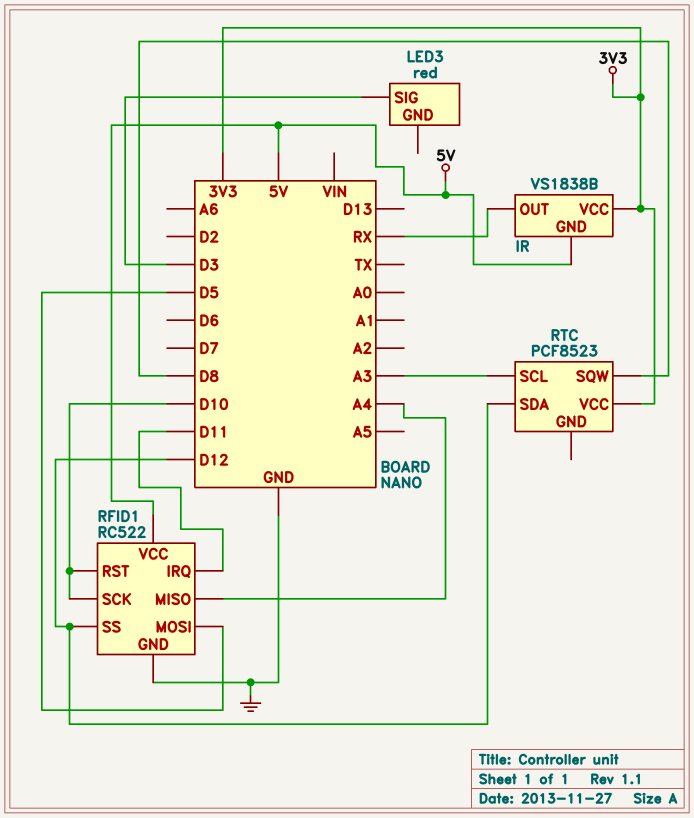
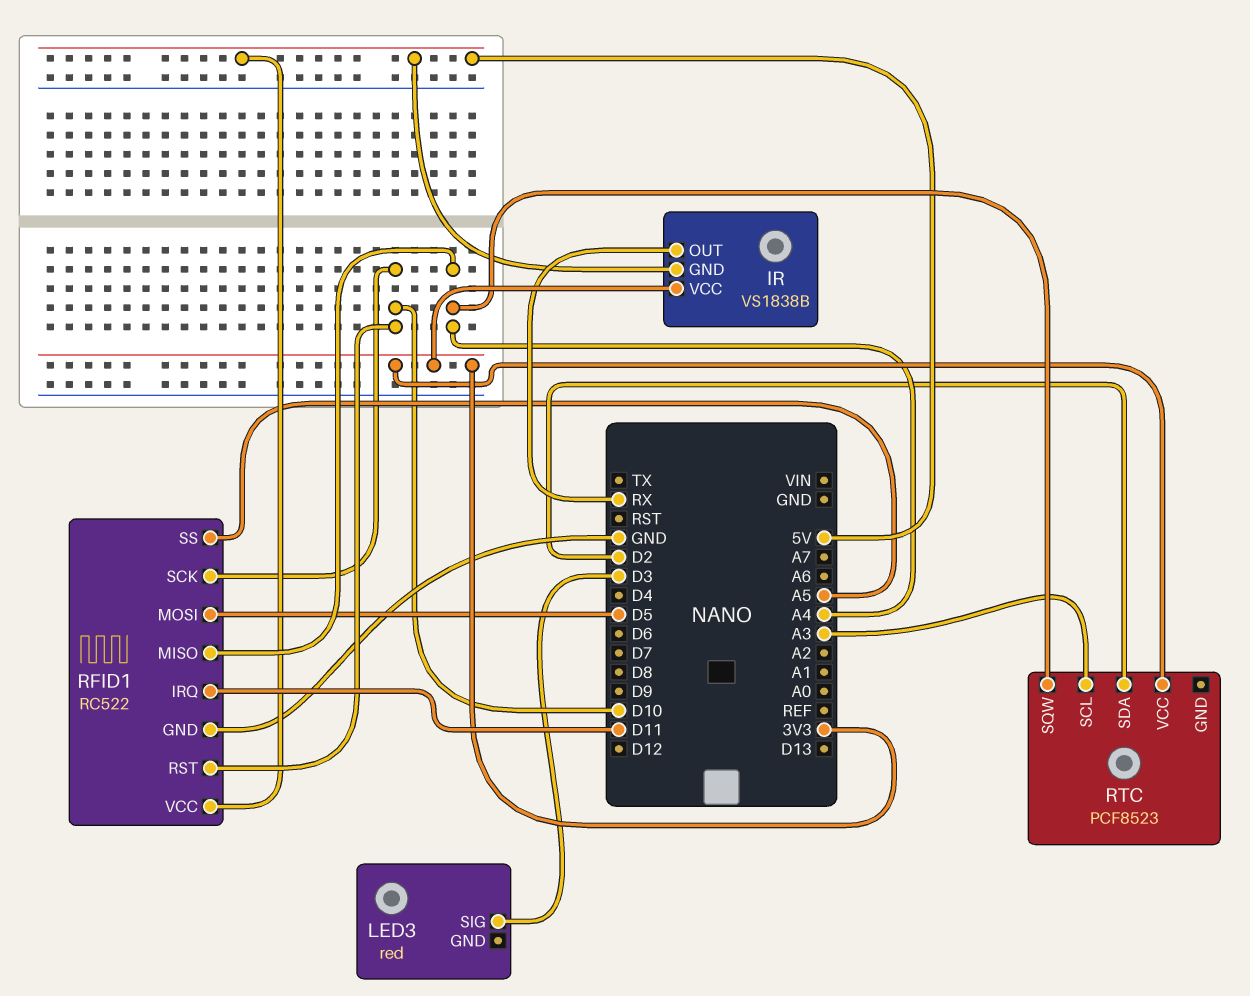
RFID1 pin SS: D12 -> A5
RTC pin SDA: D12 -> D2
RTC pin SQW: D8 -> A4

